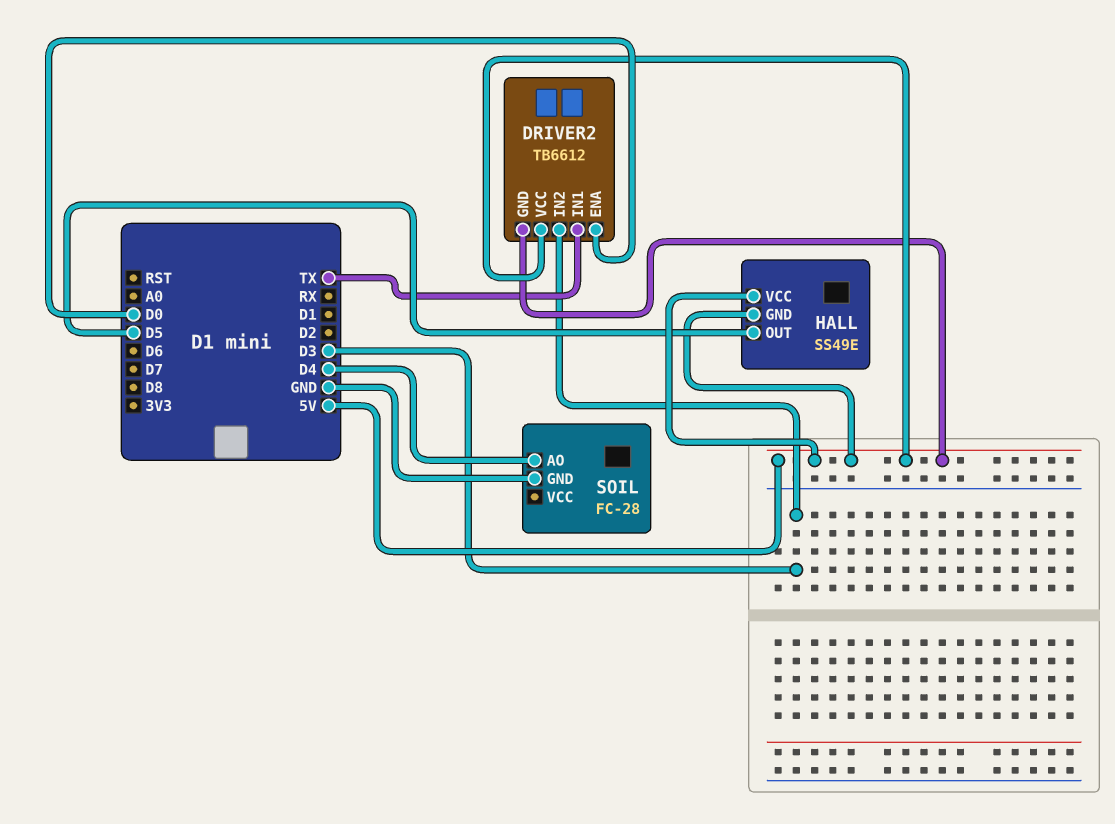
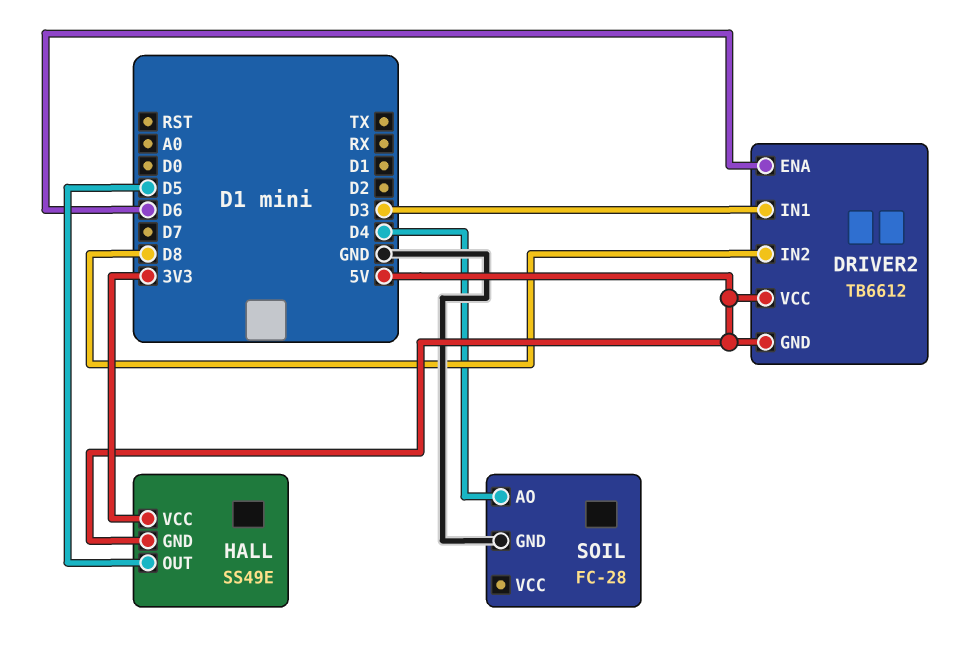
DRIVER2 pin ENA: D0 -> D6
DRIVER2 pin IN1: TX -> D3
DRIVER2 pin IN2: D3 -> D8
HALL pin VCC: 5V -> 3V3

